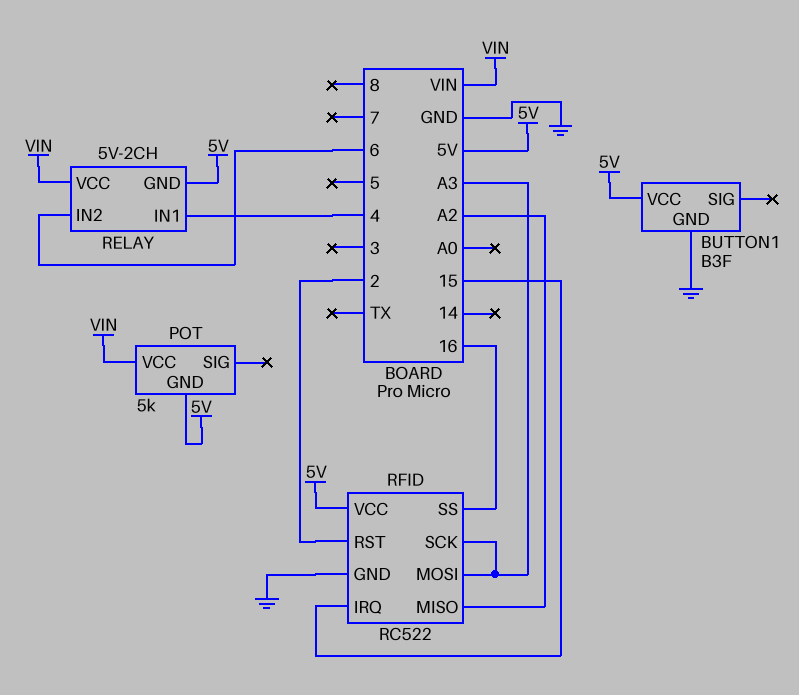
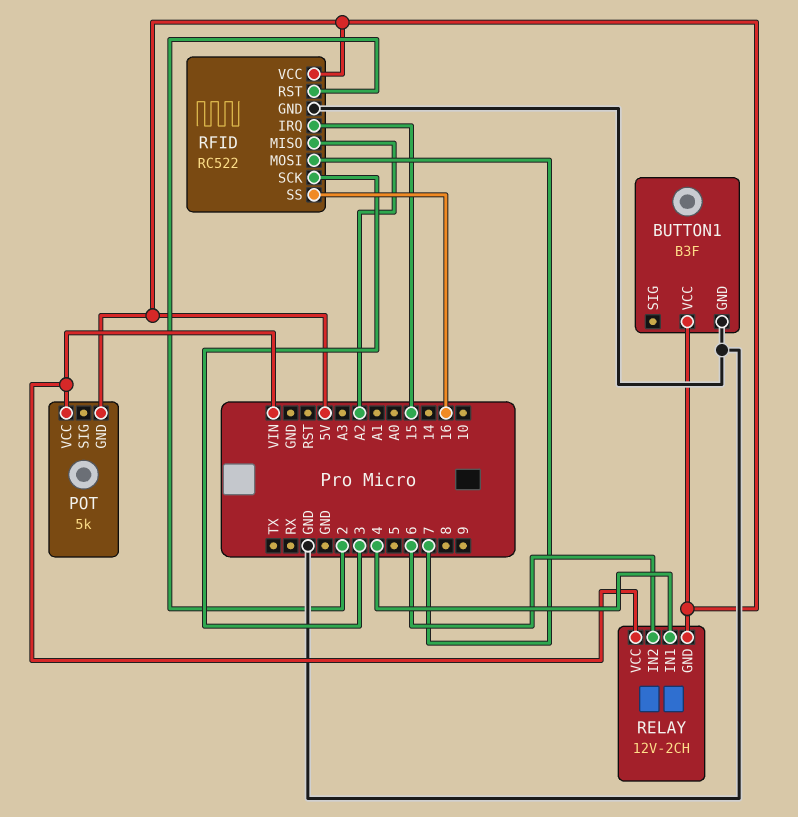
RELAY: 5V-2CH -> 12V-2CH
RFID pin MOSI: A3 -> 7
RFID pin SCK: A3 -> 3

